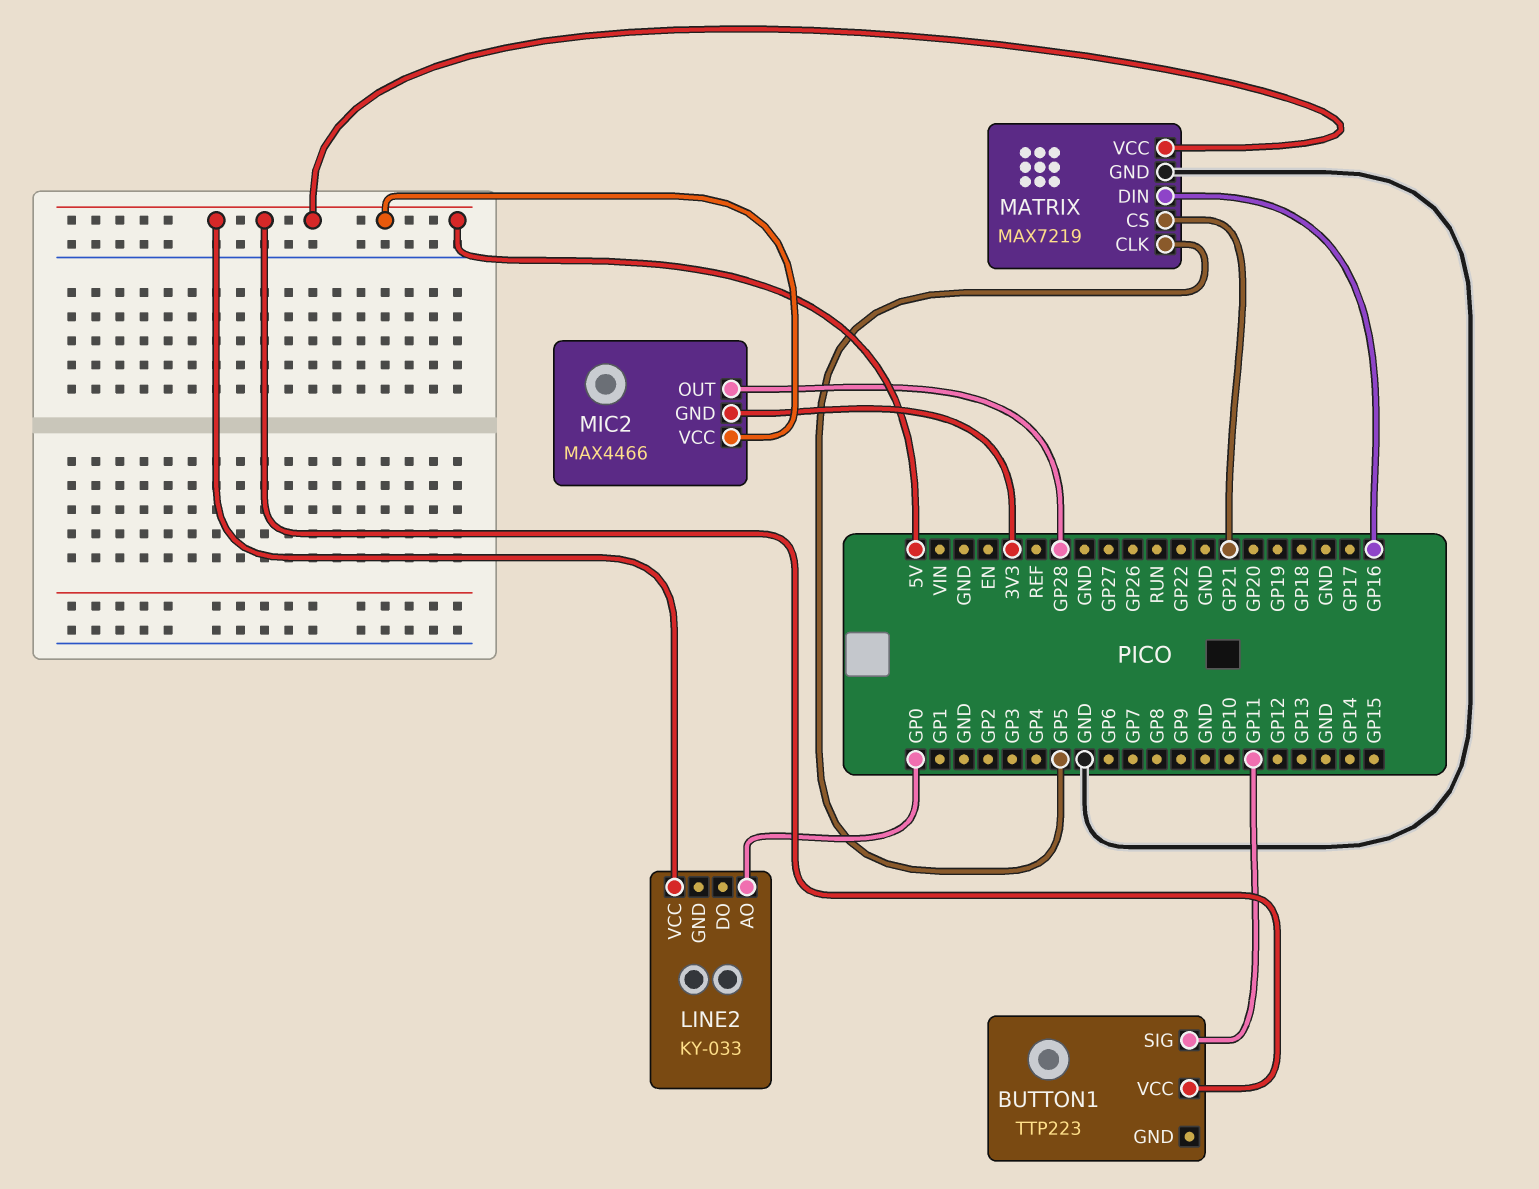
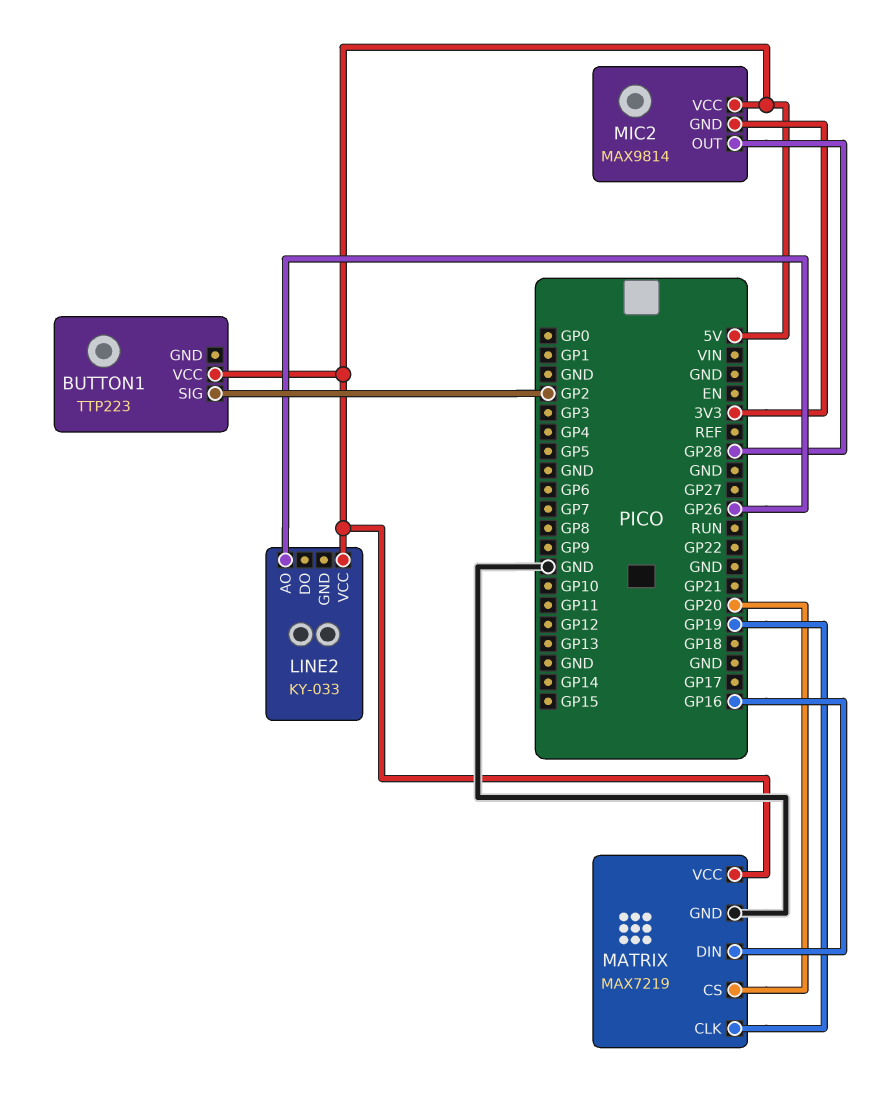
BUTTON1 pin SIG: GP11 -> GP2
LINE2 pin AO: GP0 -> GP26
MATRIX pin CLK: GP5 -> GP19
MATRIX pin CS: GP21 -> GP20
MIC2: MAX4466 -> MAX9814

